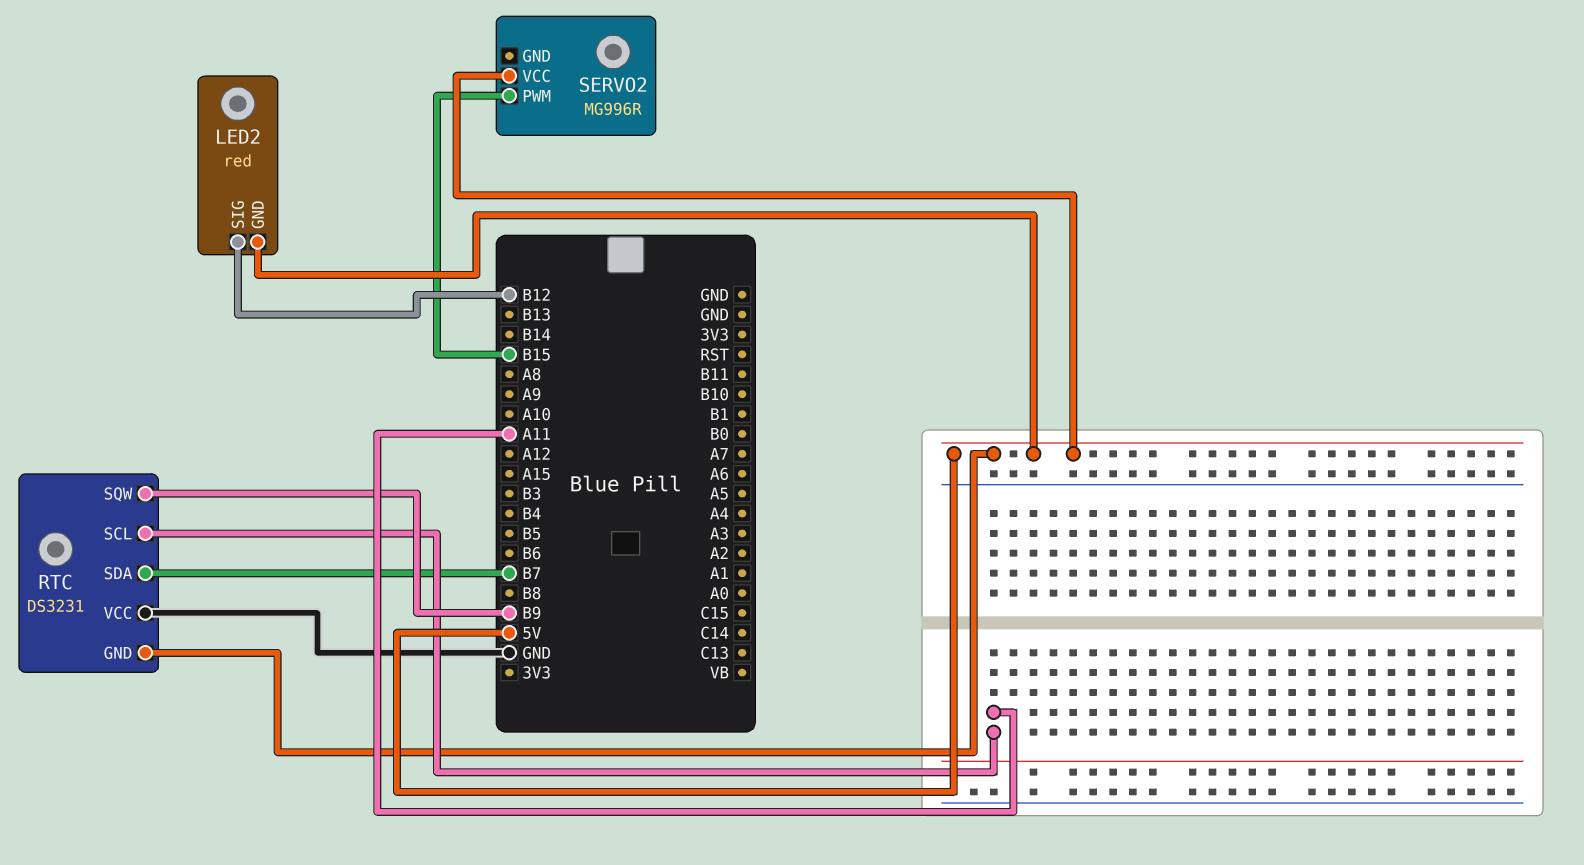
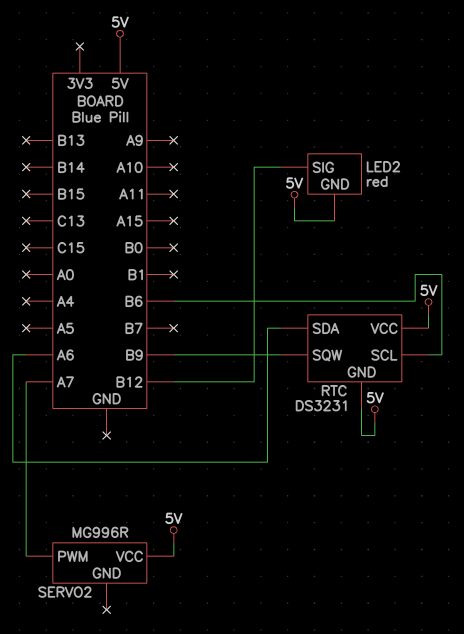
RTC pin SCL: A11 -> B6
RTC pin SDA: B7 -> A6
RTC pin VCC: GND -> 5V
SERVO2 pin PWM: B15 -> A7

